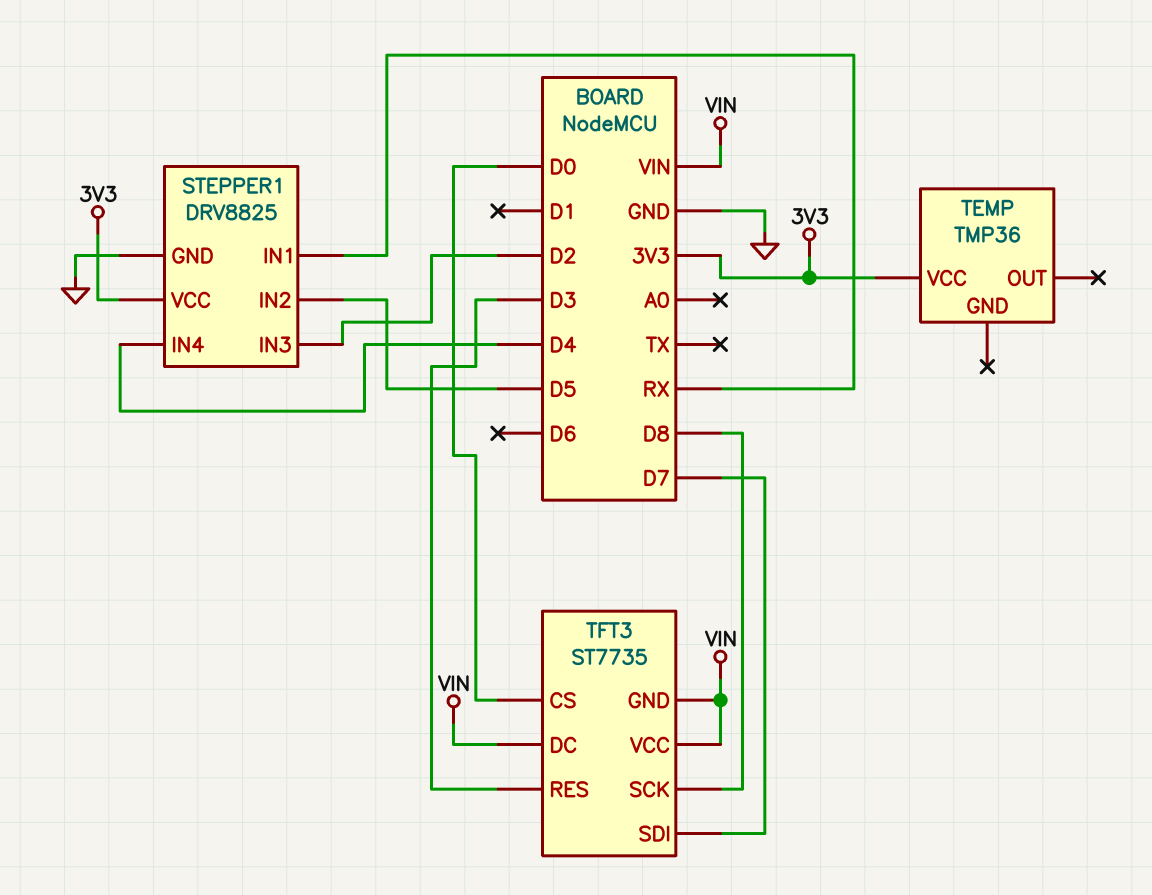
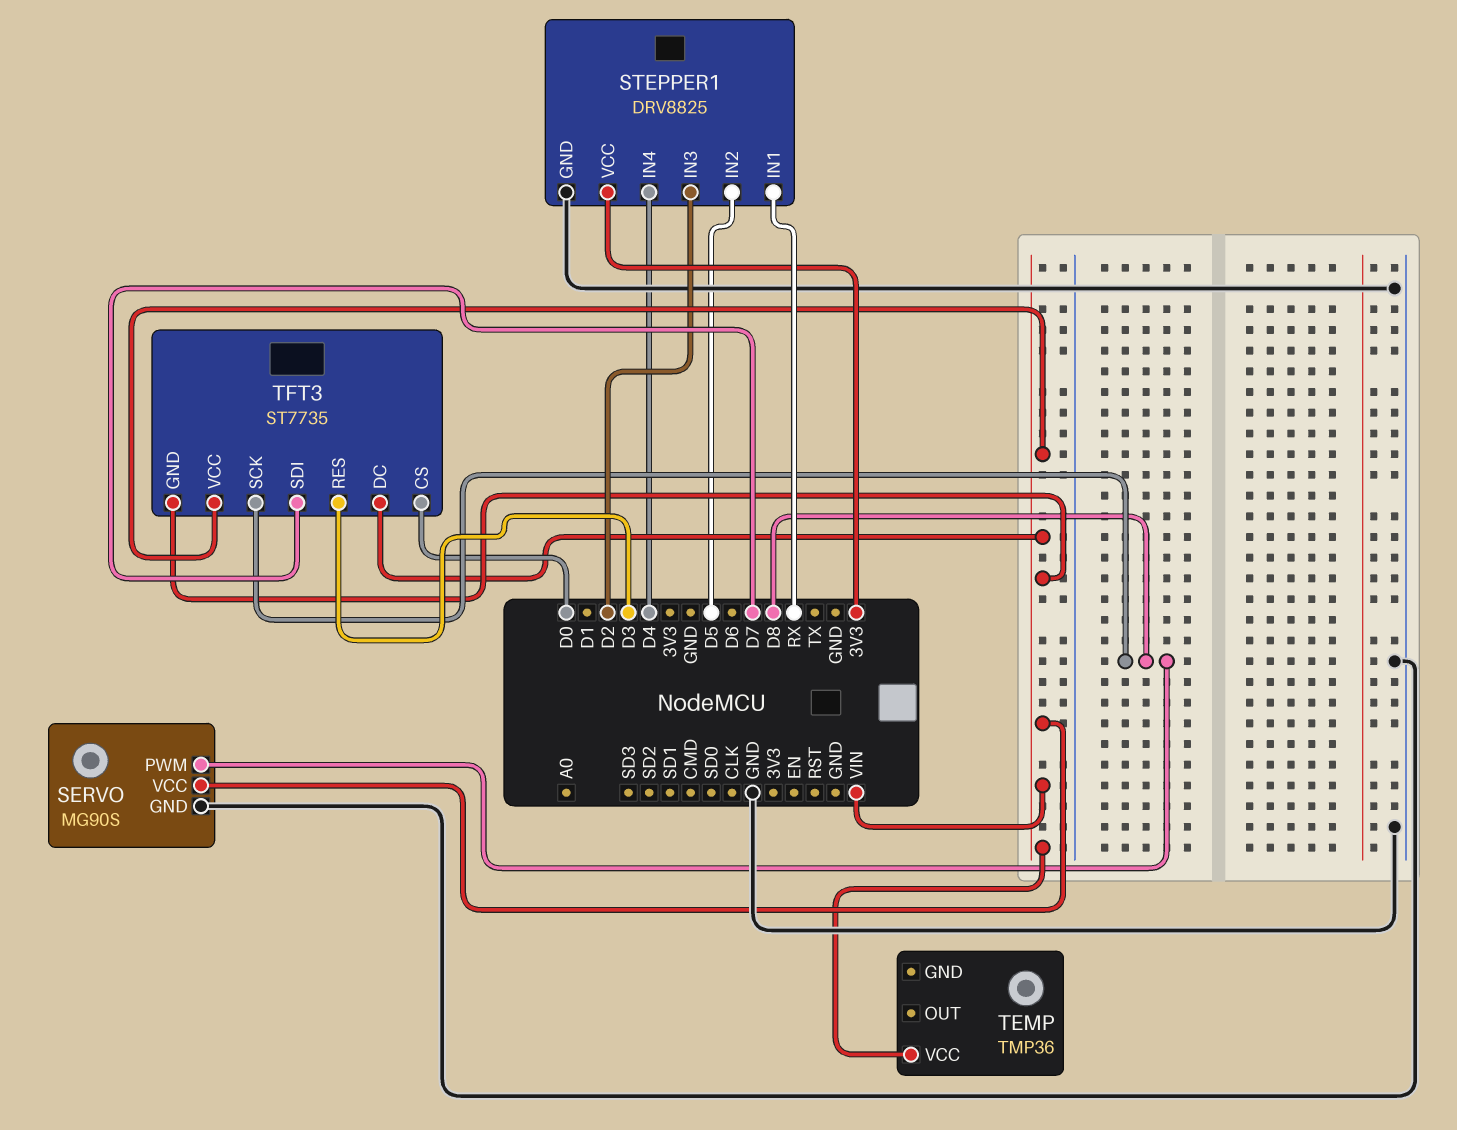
SERVO: none -> MG90S
SERVO pin GND: none -> GND
SERVO pin PWM: none -> D8
SERVO pin VCC: none -> VIN
TEMP pin VCC: 3V3 -> VIN

